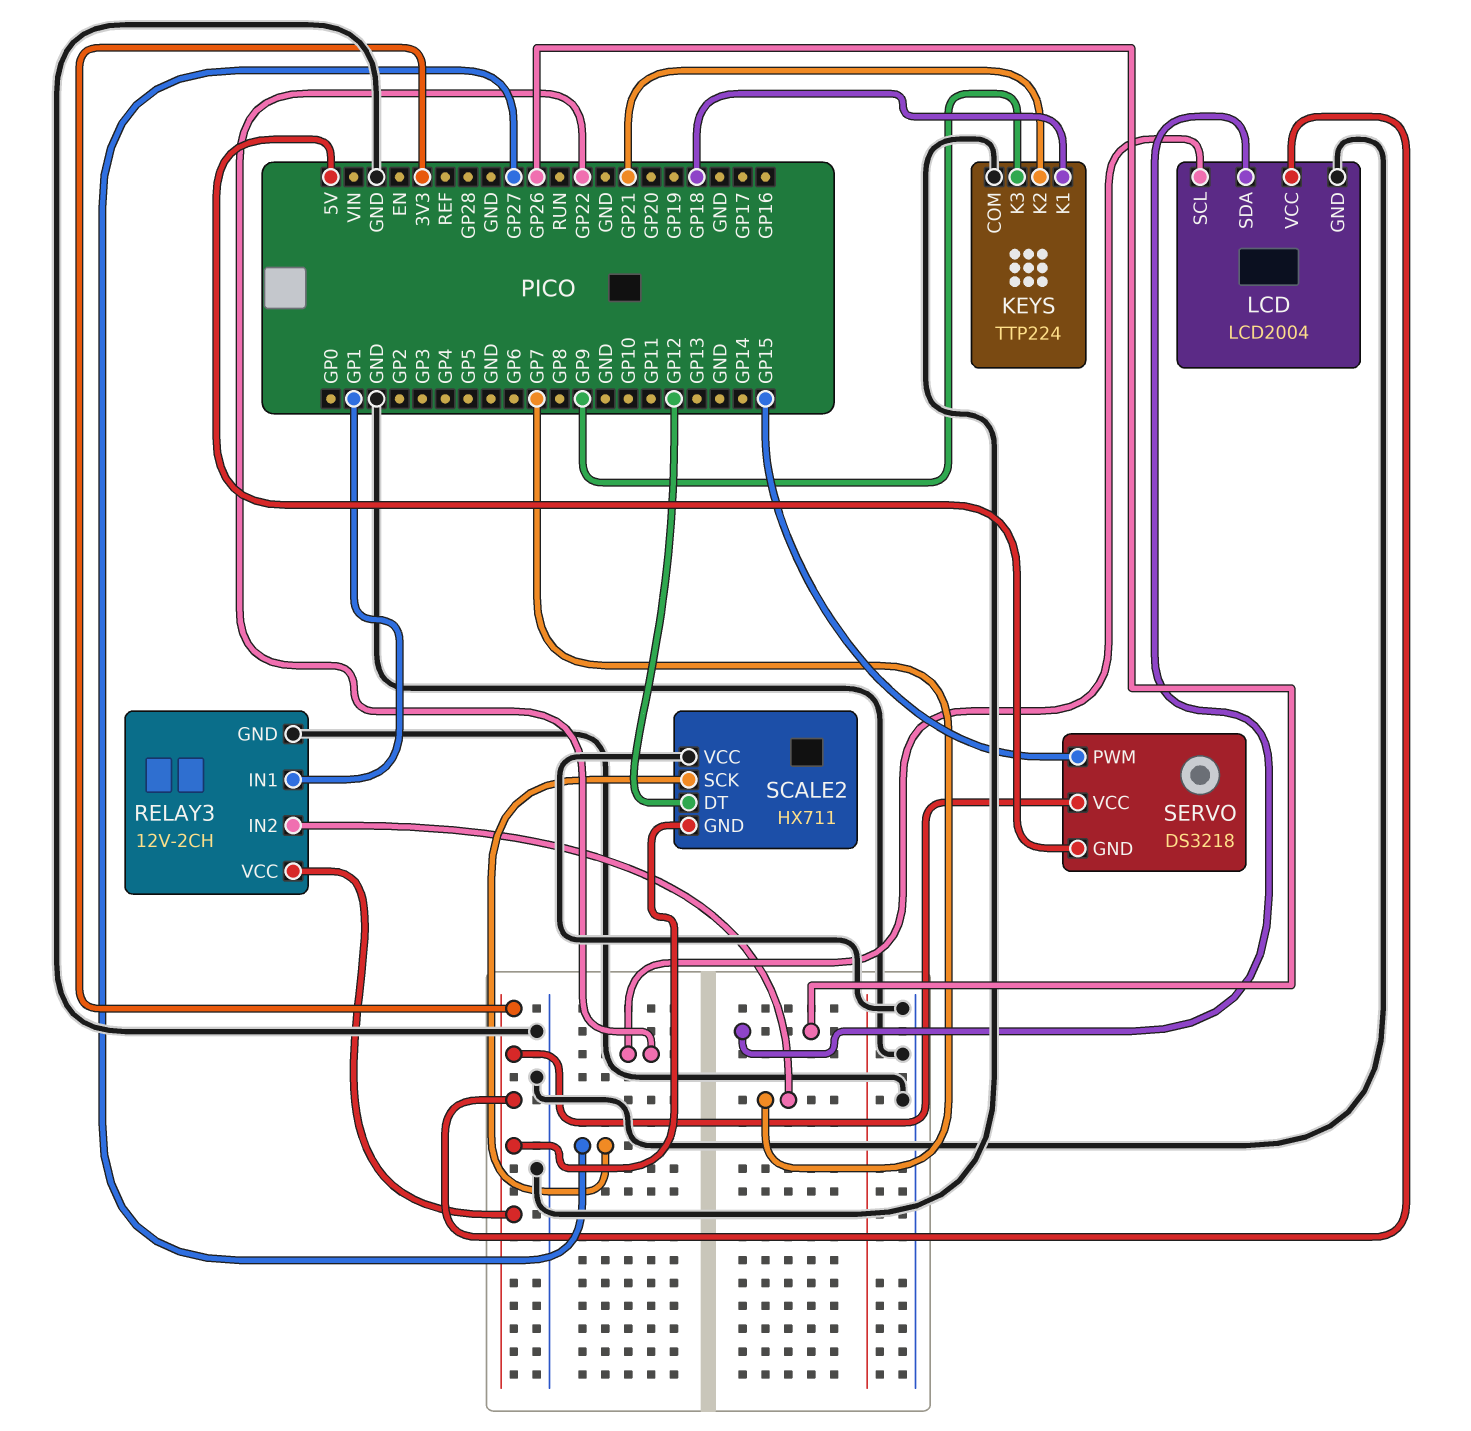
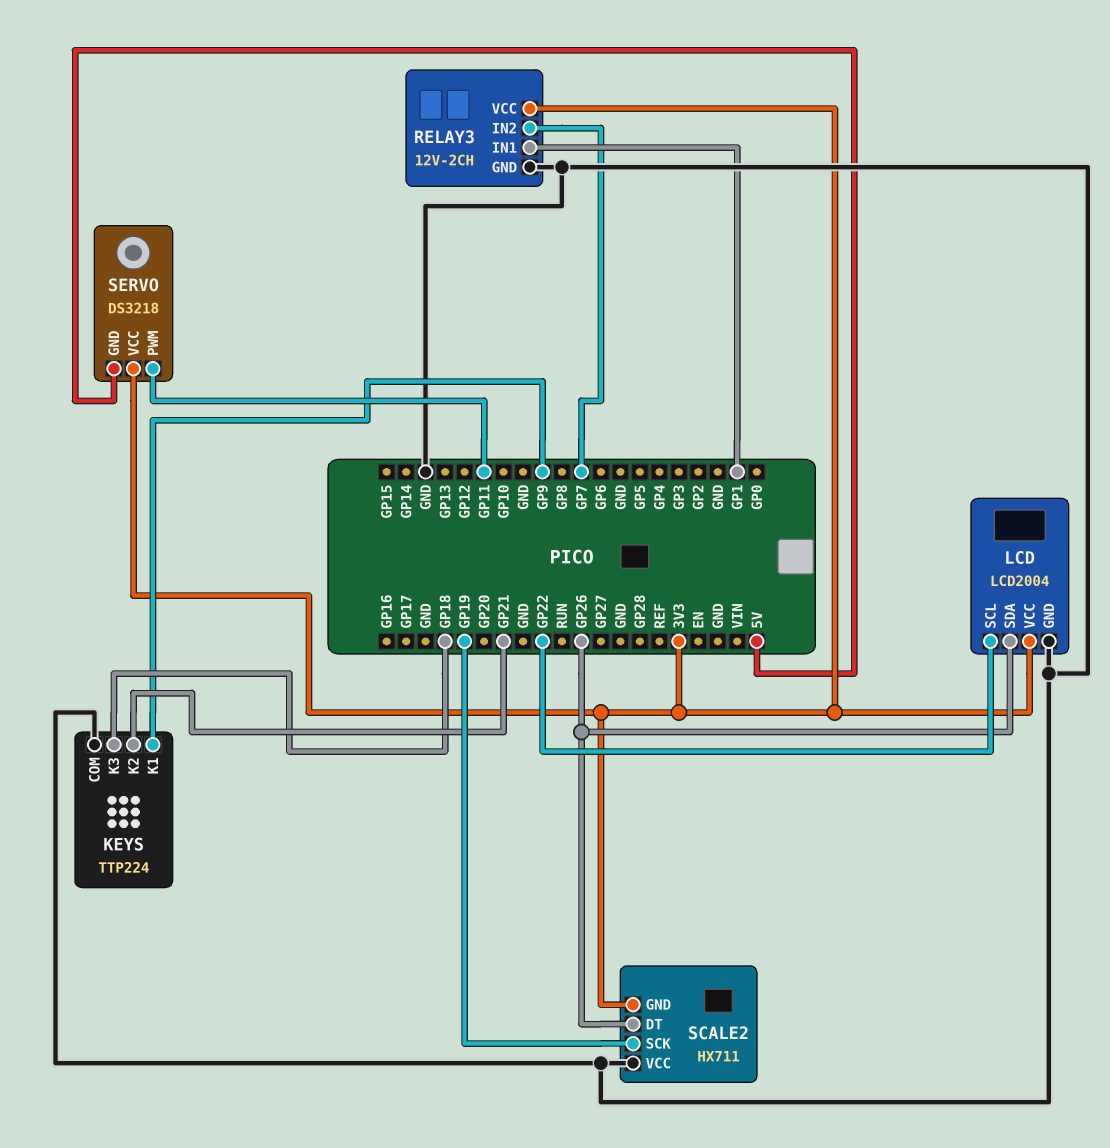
KEYS pin K1: GP18 -> GP9
KEYS pin K3: GP9 -> GP18
SCALE2 pin DT: GP12 -> GP26
SCALE2 pin SCK: GP27 -> GP19
SERVO pin PWM: GP15 -> GP11

